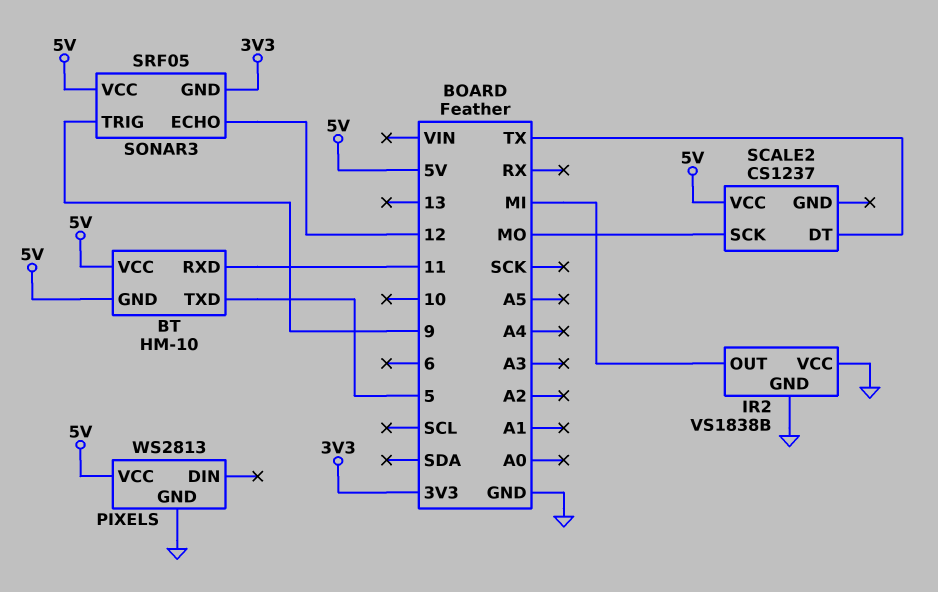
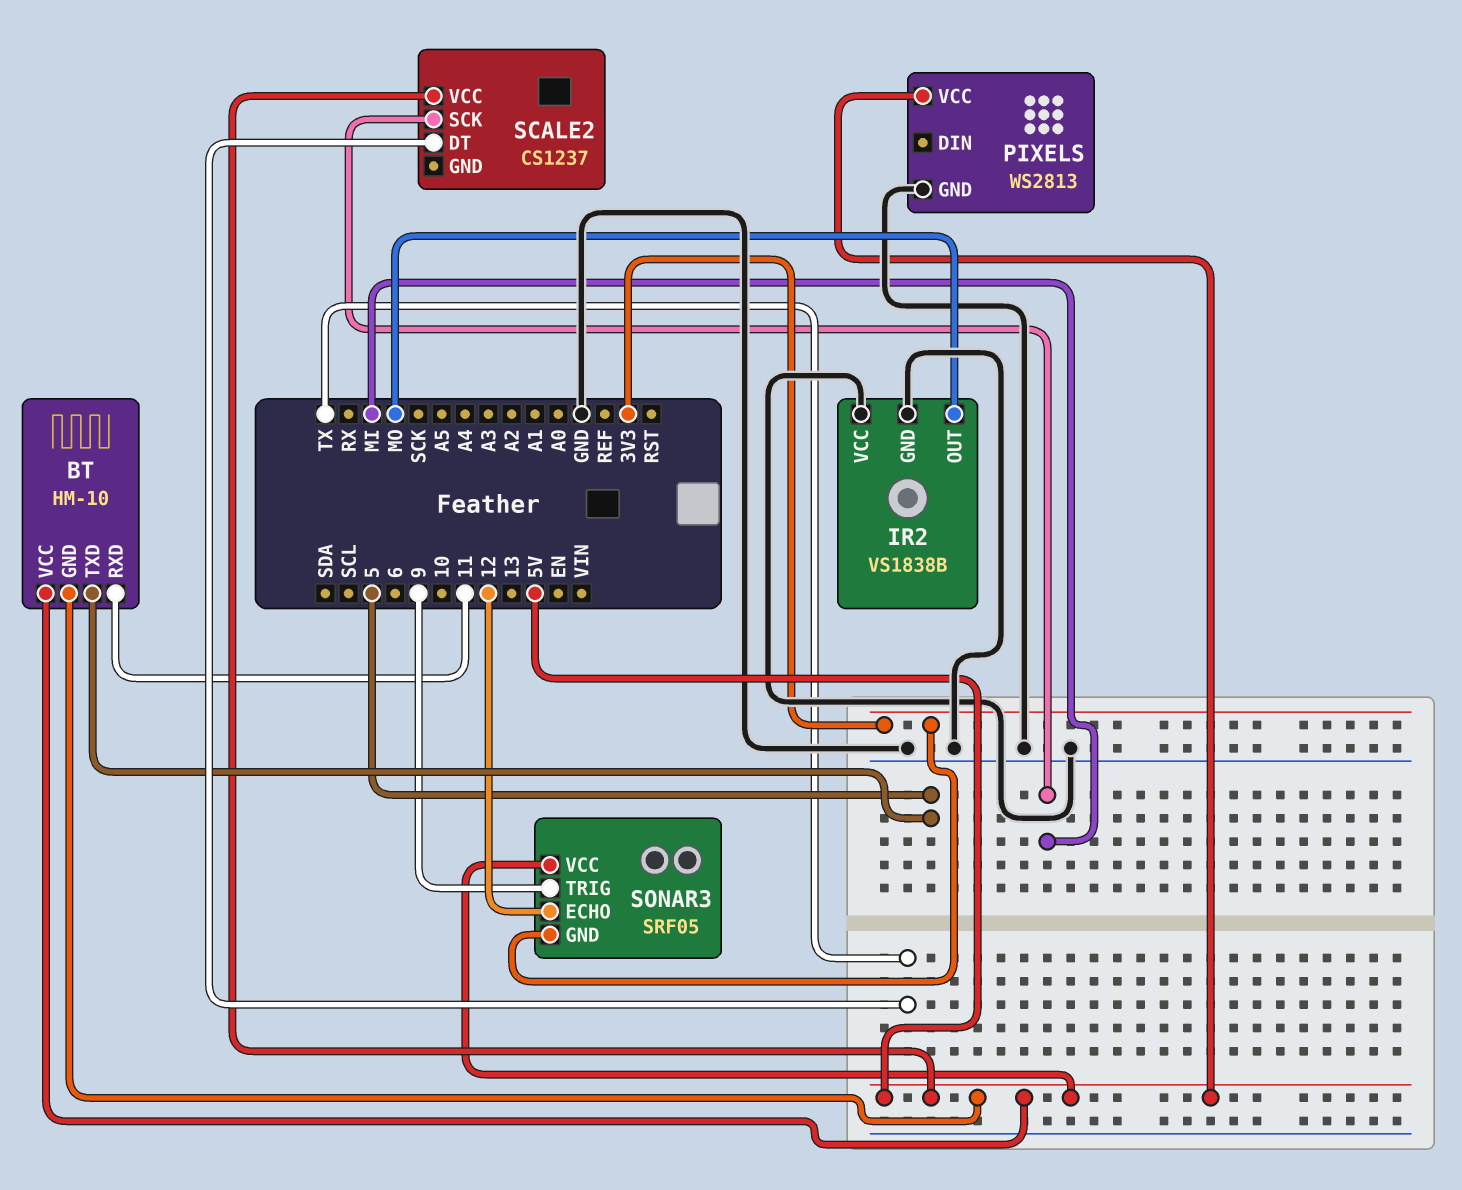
IR2 pin OUT: MI -> MO
SCALE2 pin SCK: MO -> MI

